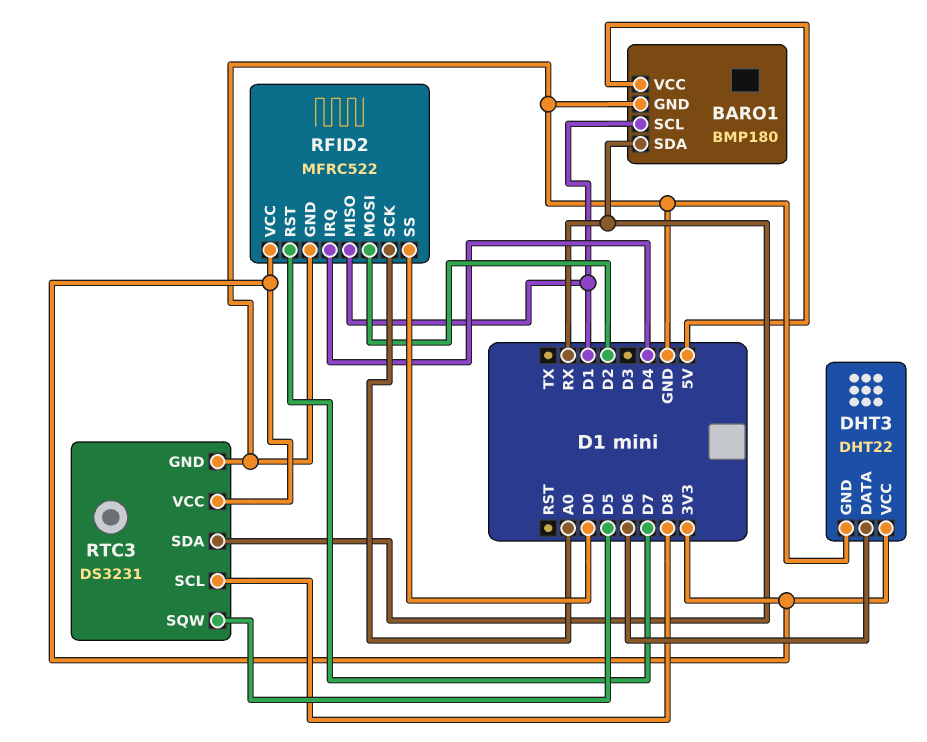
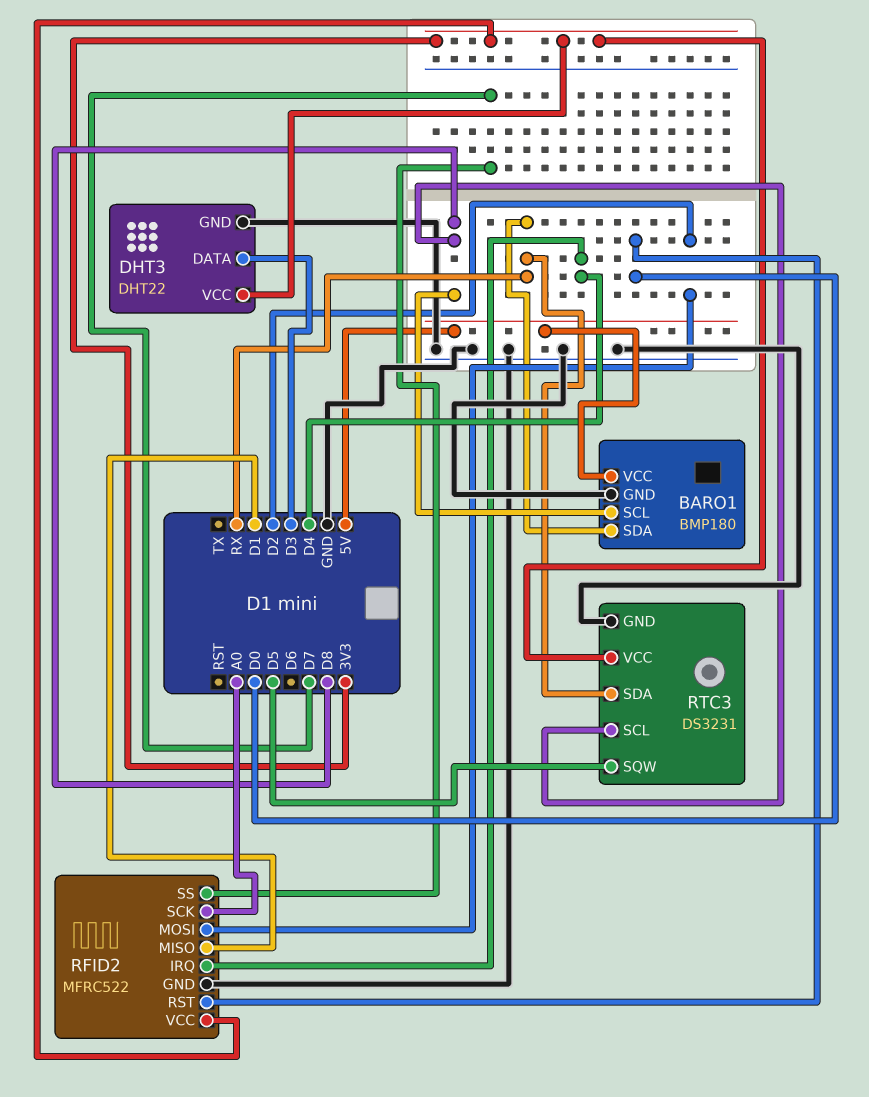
BARO1 pin SCL: D1 -> D8
DHT3 pin DATA: D6 -> D3
RFID2 pin RST: D7 -> D0
RFID2 pin SS: D0 -> D7

